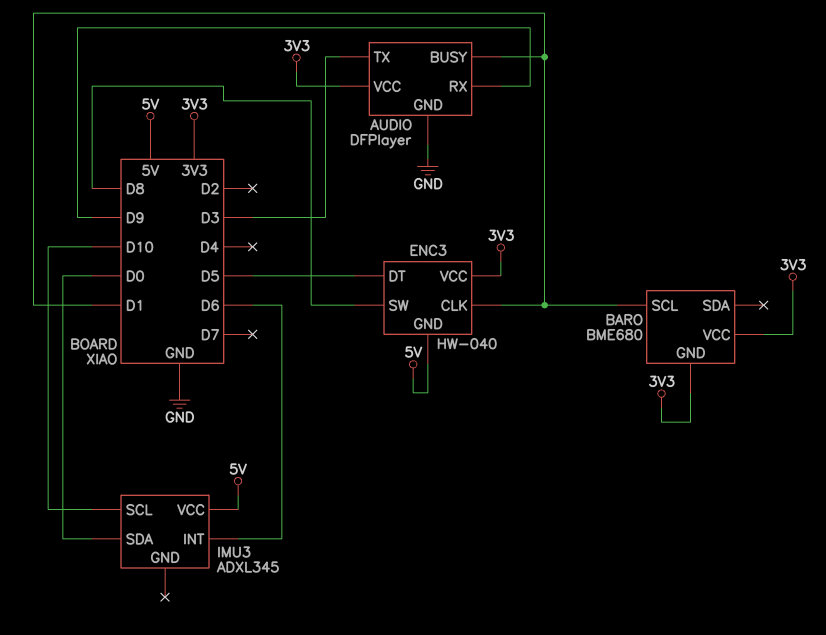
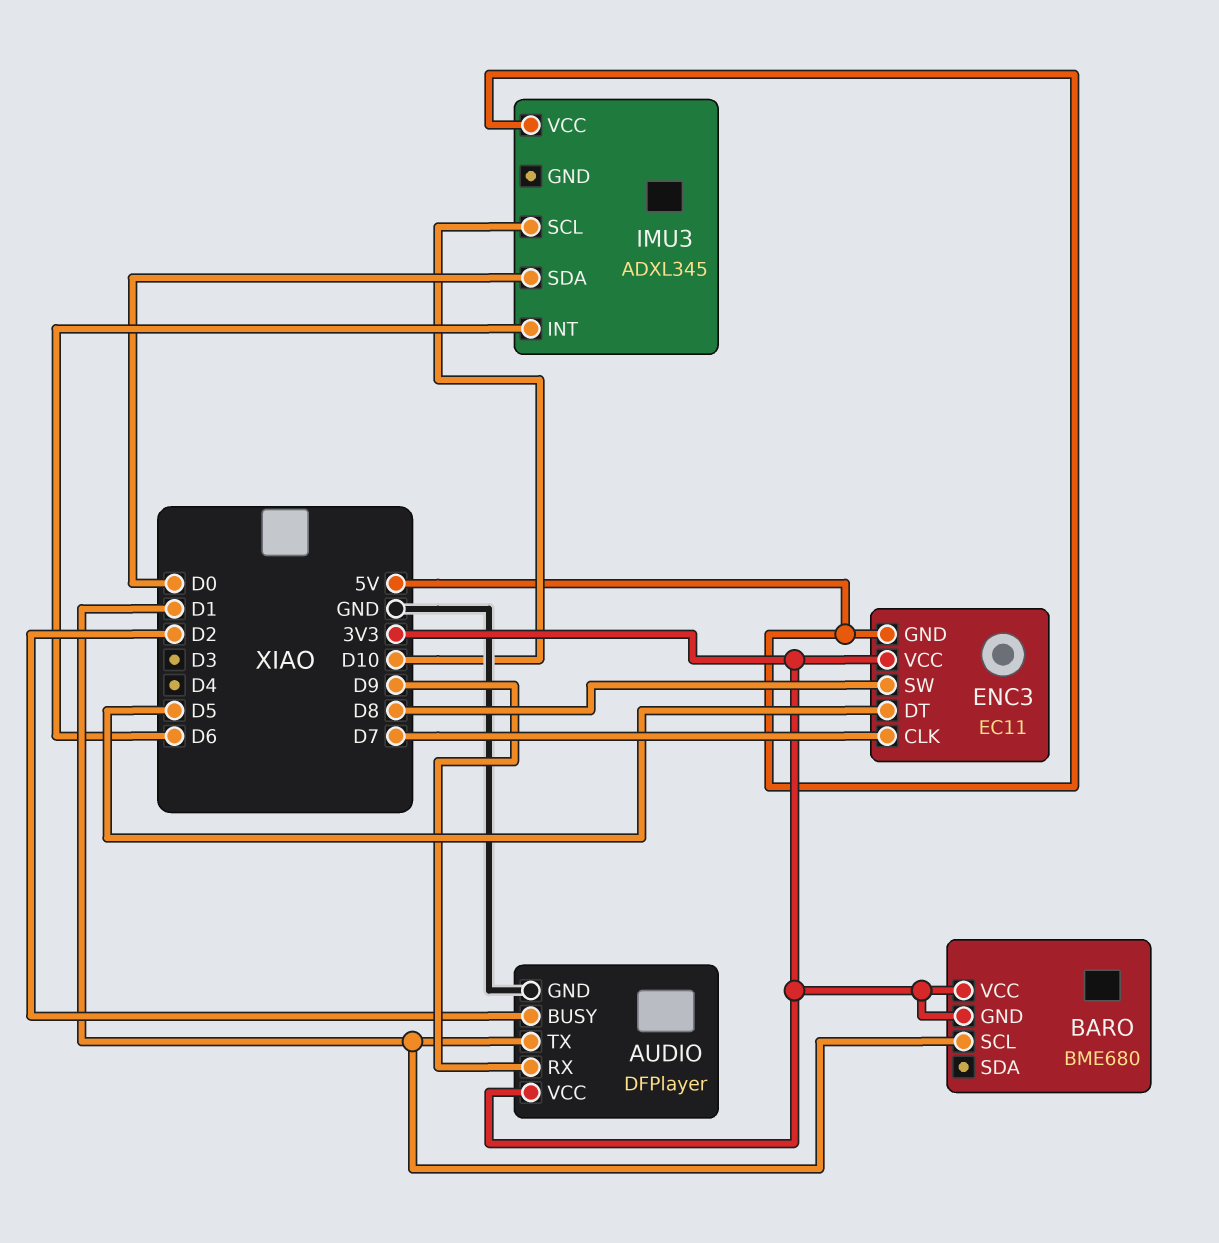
AUDIO pin BUSY: D1 -> D2
AUDIO pin TX: D3 -> D1
ENC3: HW-040 -> EC11
ENC3 pin CLK: D1 -> D7

